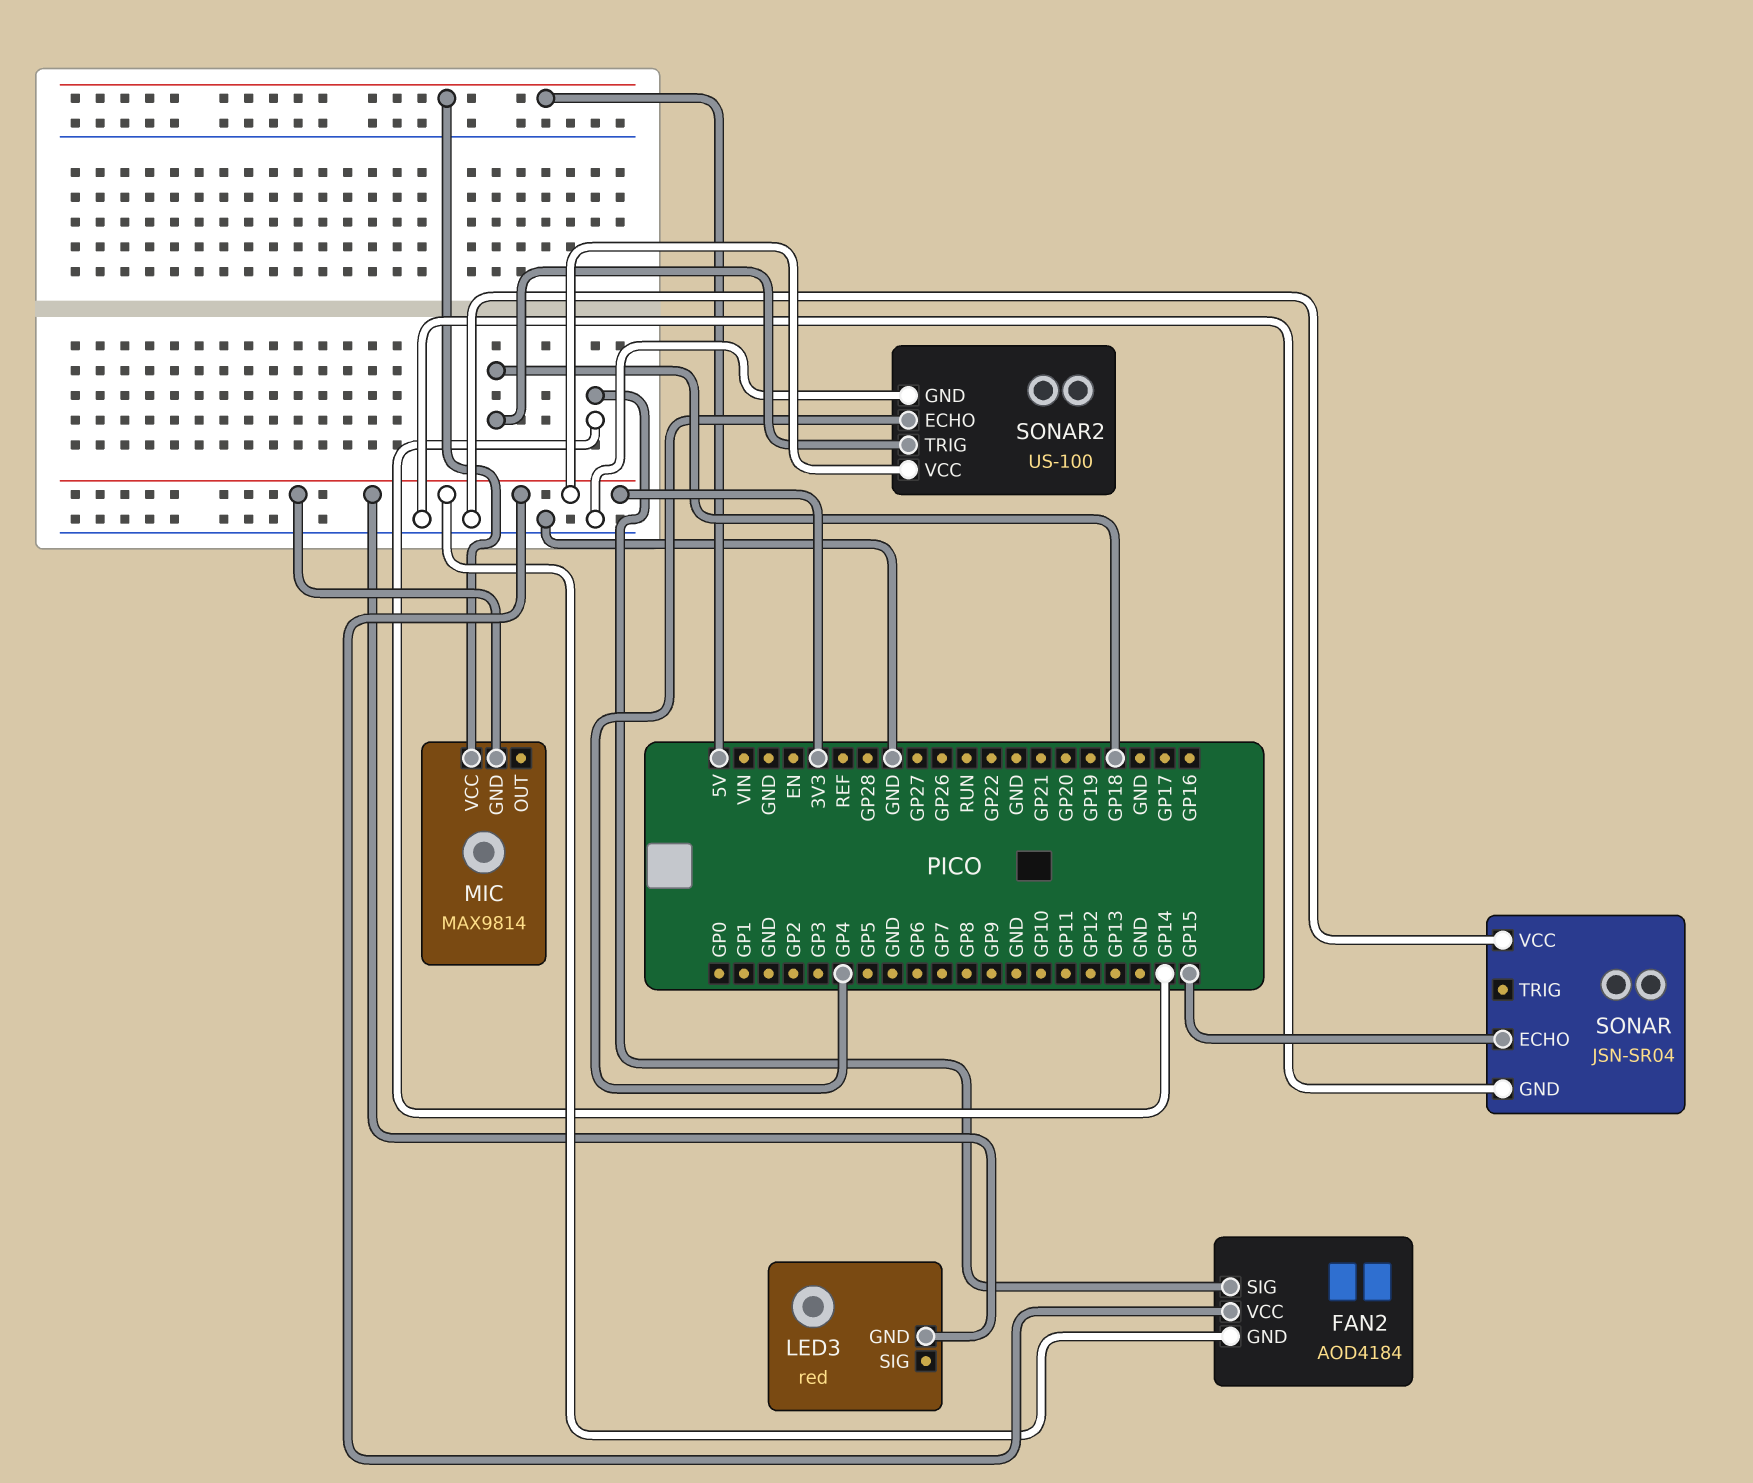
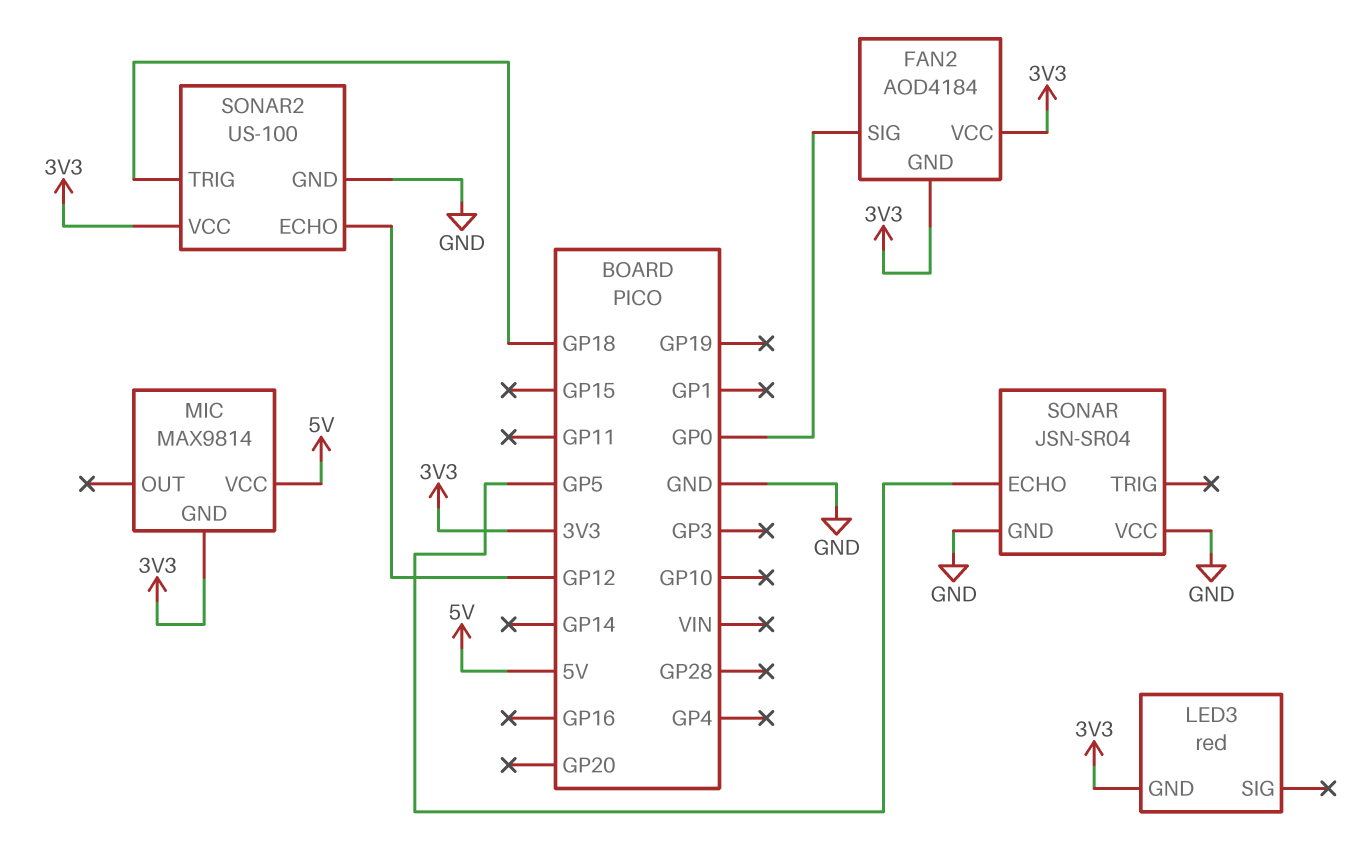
FAN2 pin SIG: GP14 -> GP0
SONAR pin ECHO: GP15 -> GP5
SONAR2 pin ECHO: GP4 -> GP12

